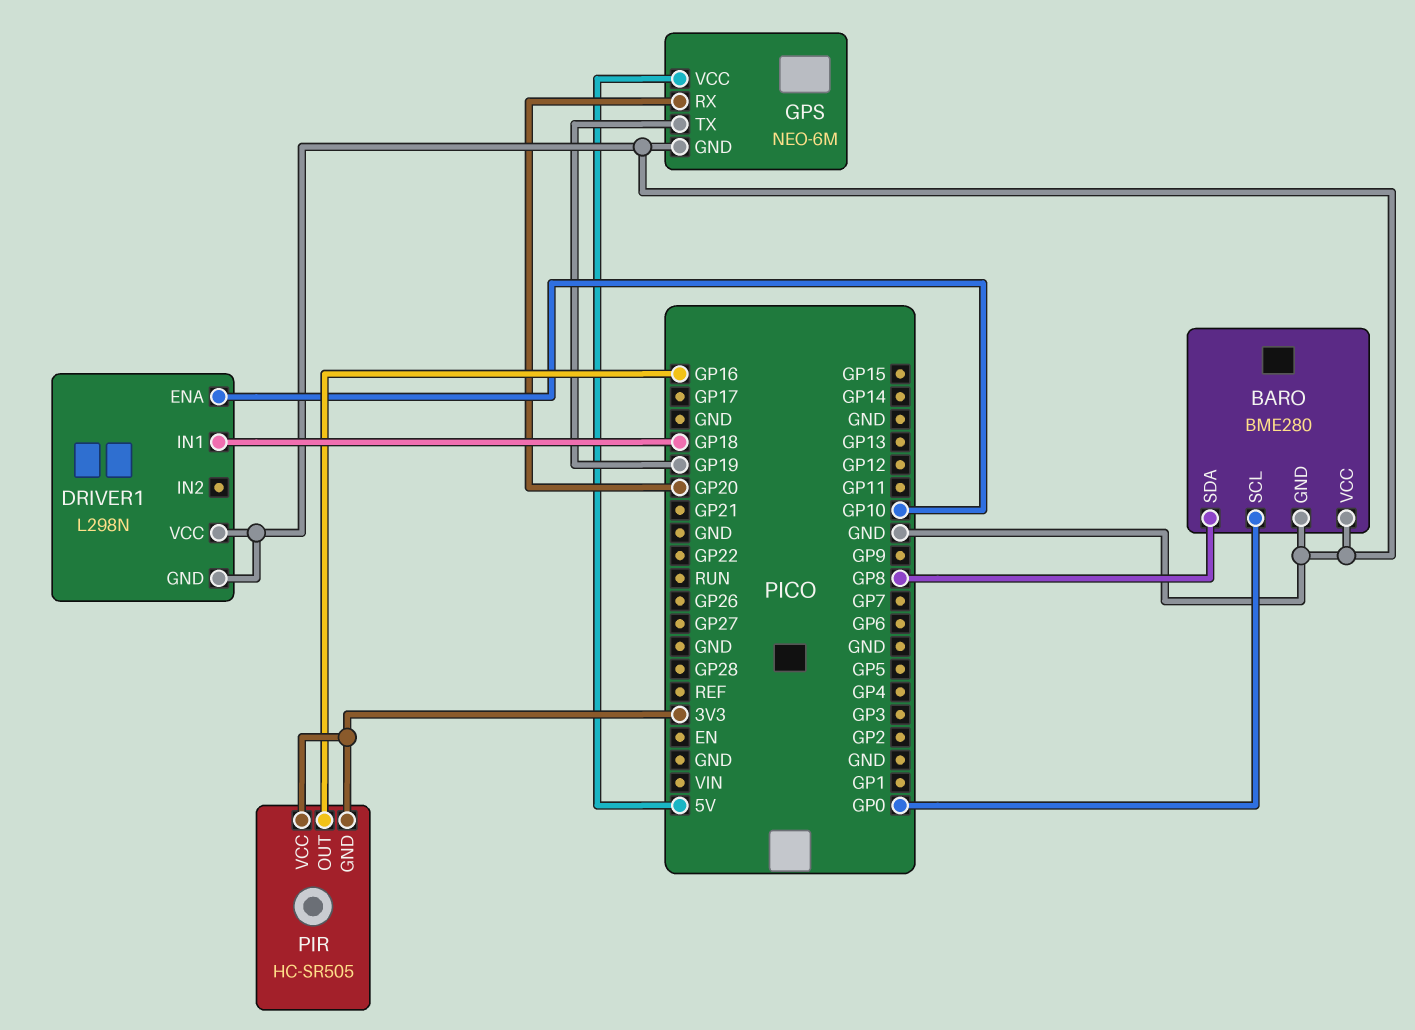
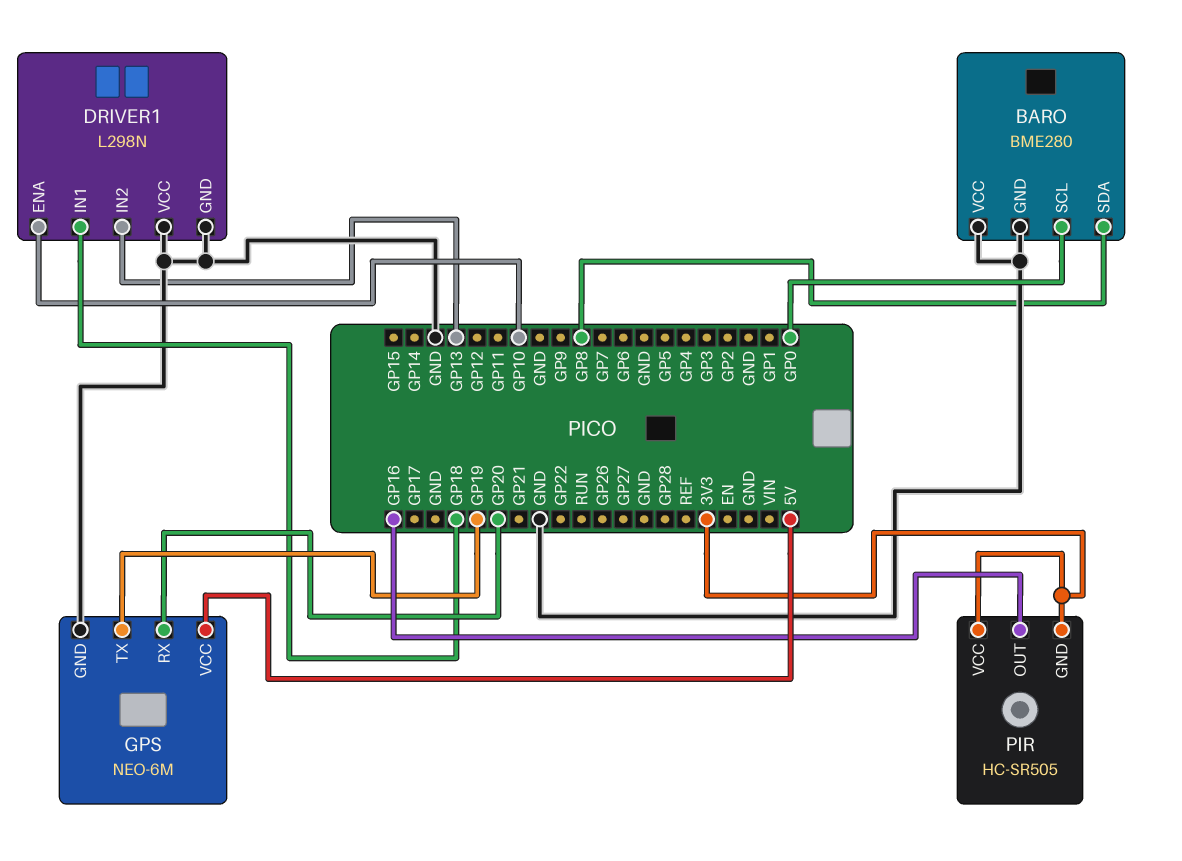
DRIVER1 pin IN2: none -> GP13

